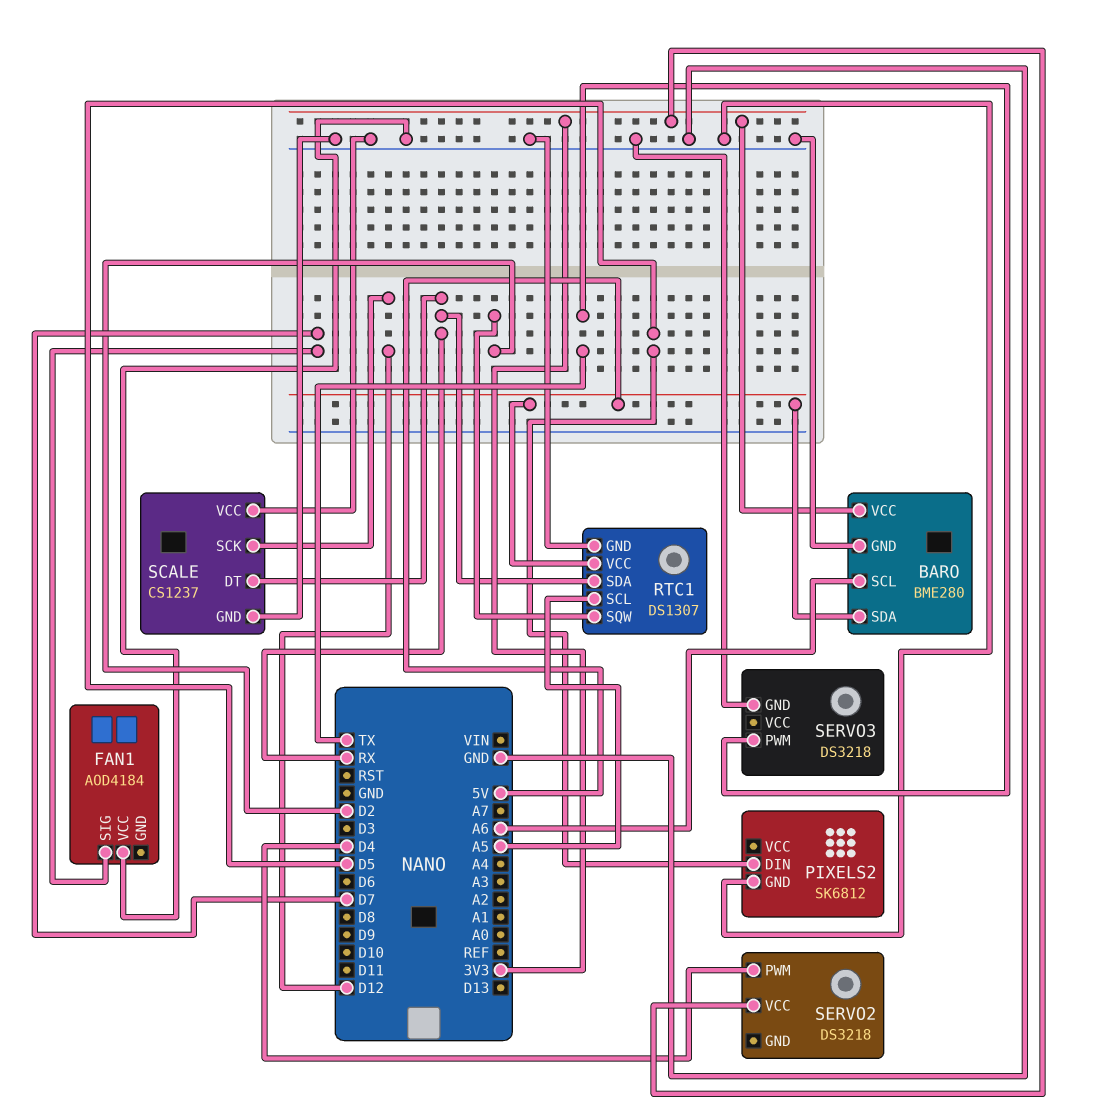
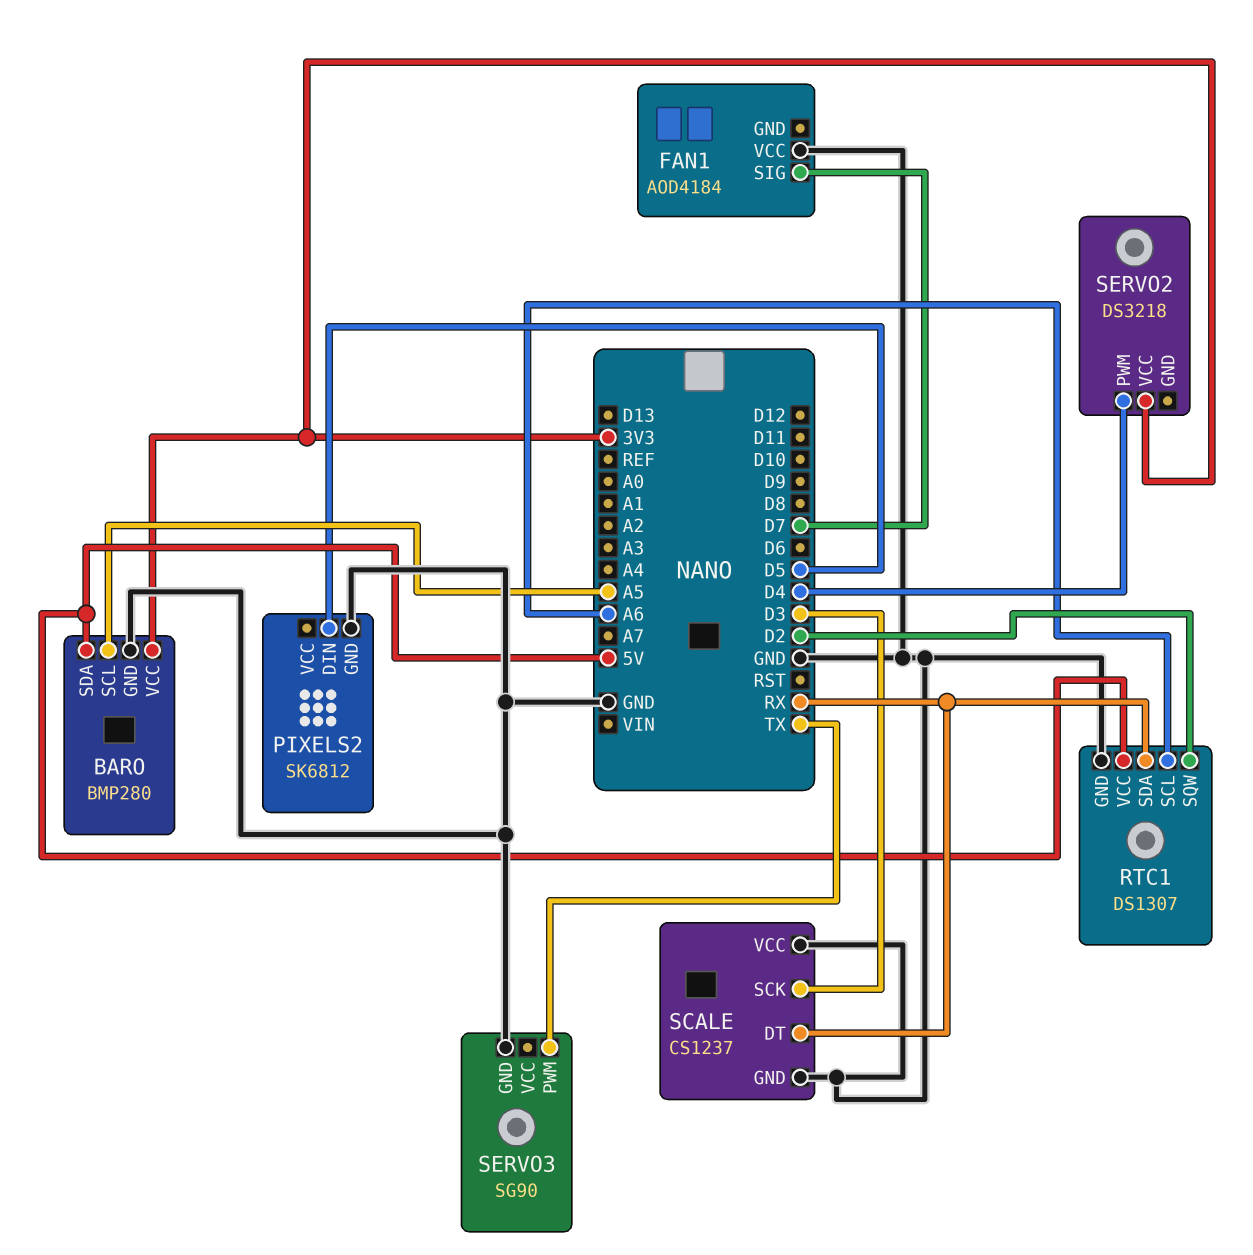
BARO: BME280 -> BMP280
BARO pin SCL: A6 -> A5
RTC1 pin SCL: A5 -> A6
SCALE pin SCK: D12 -> D3
SERVO3: DS3218 -> SG90

